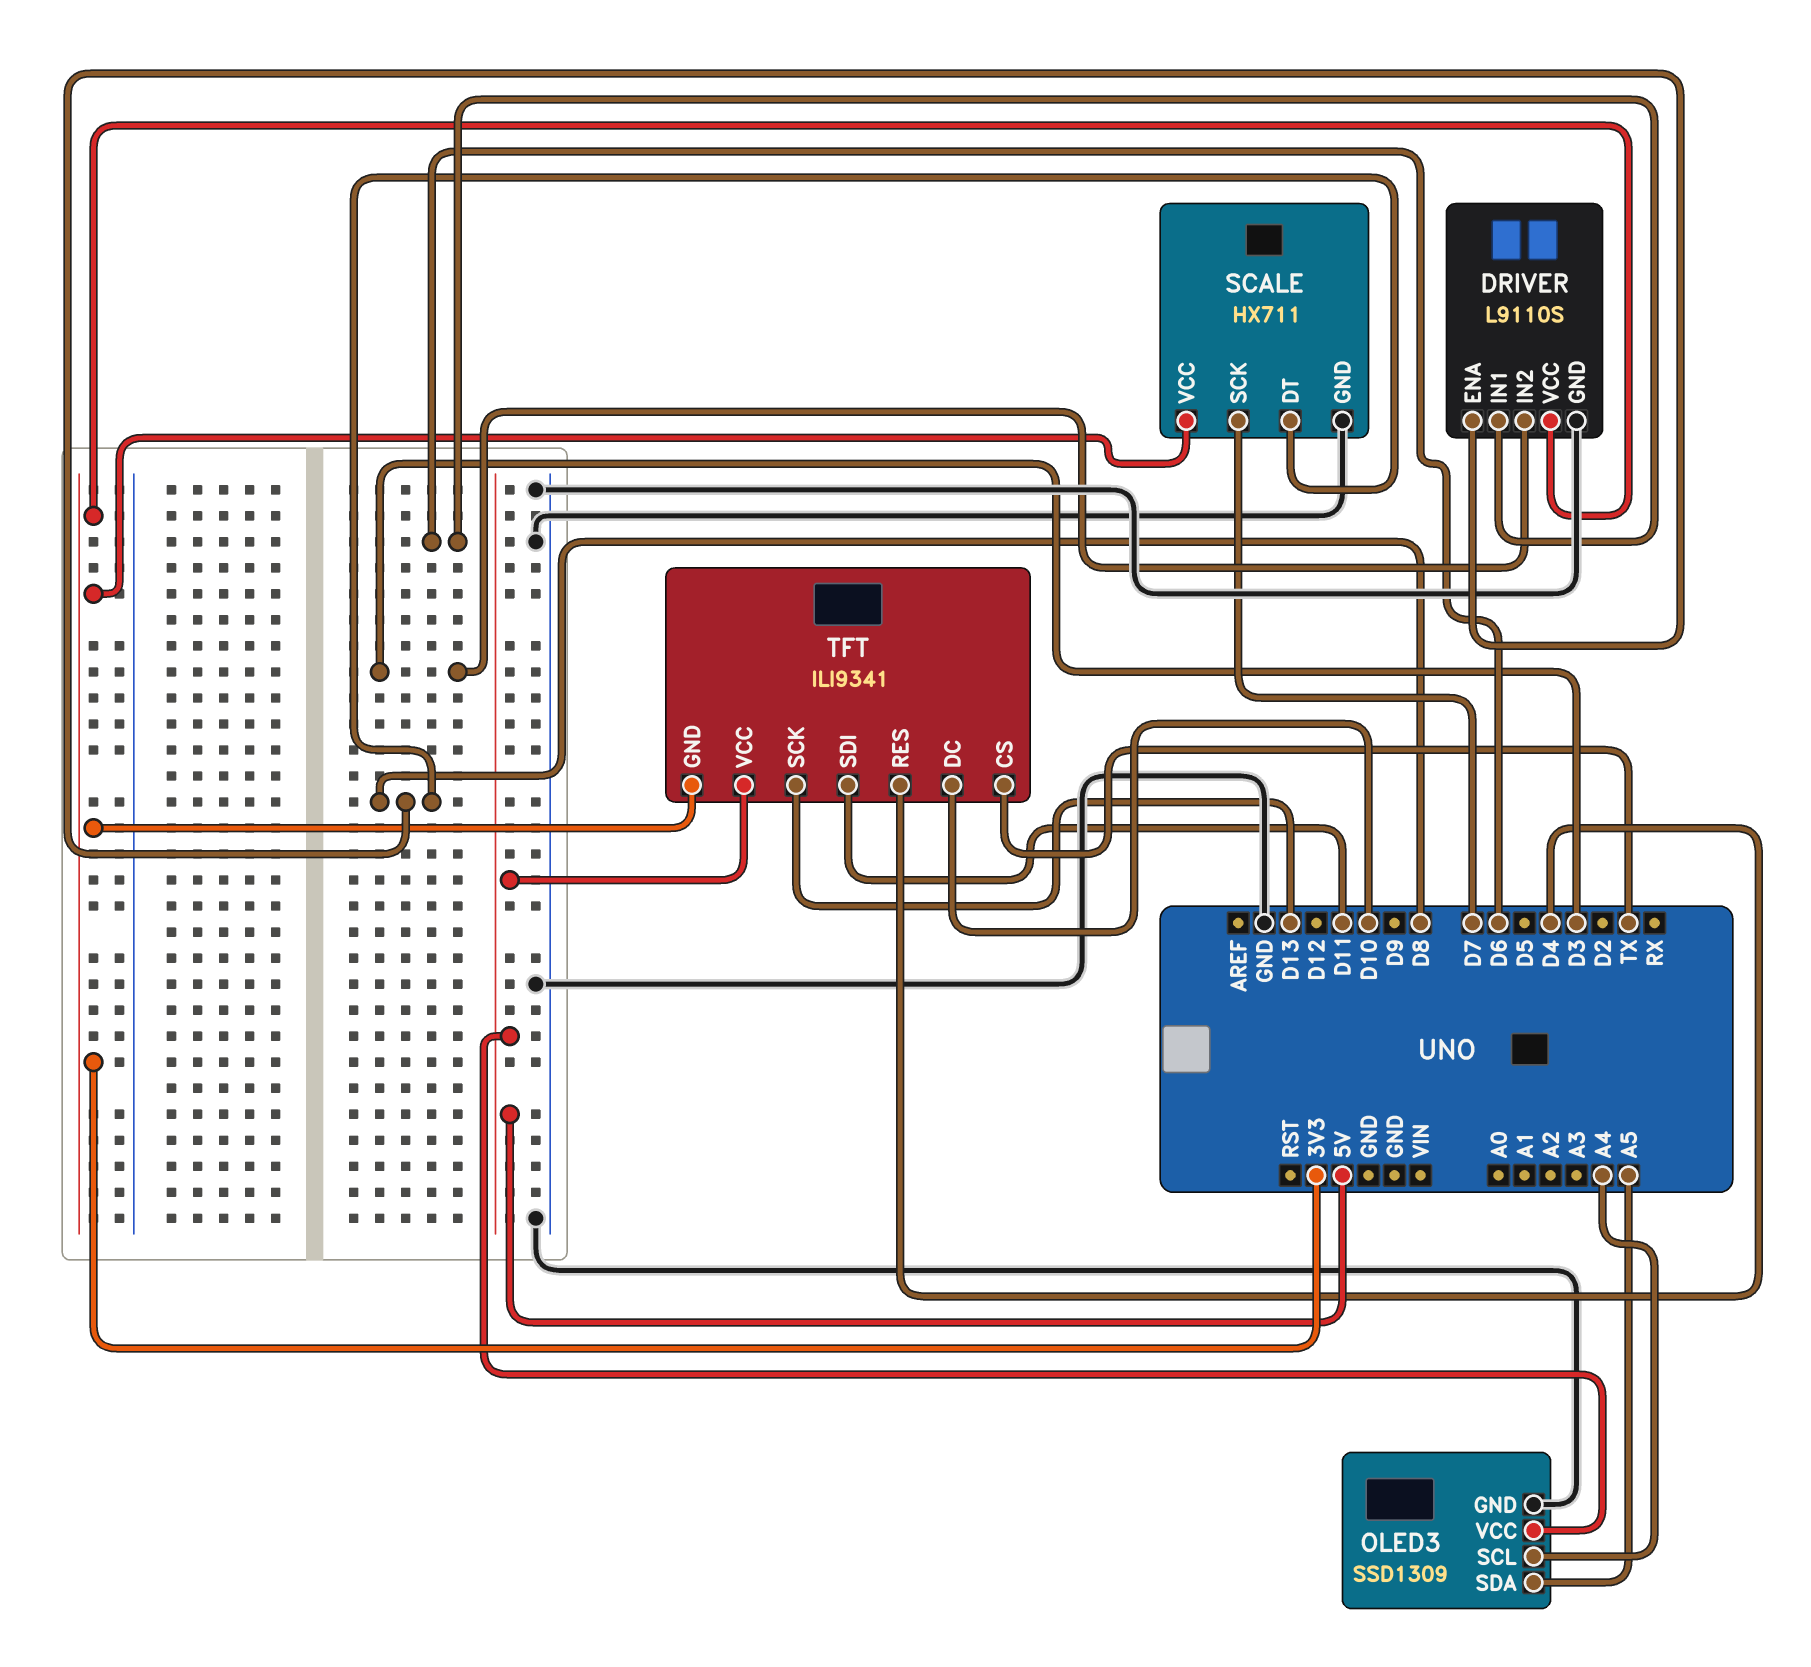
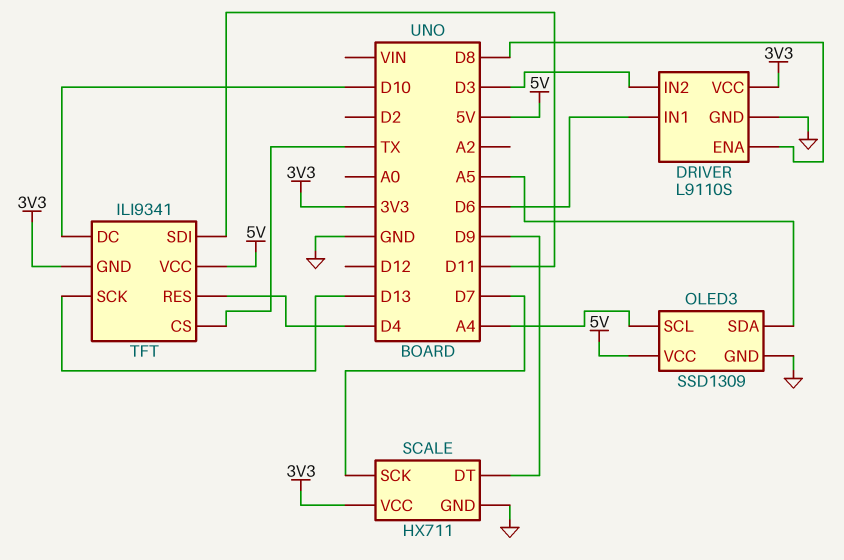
SCALE pin DT: D8 -> D9

